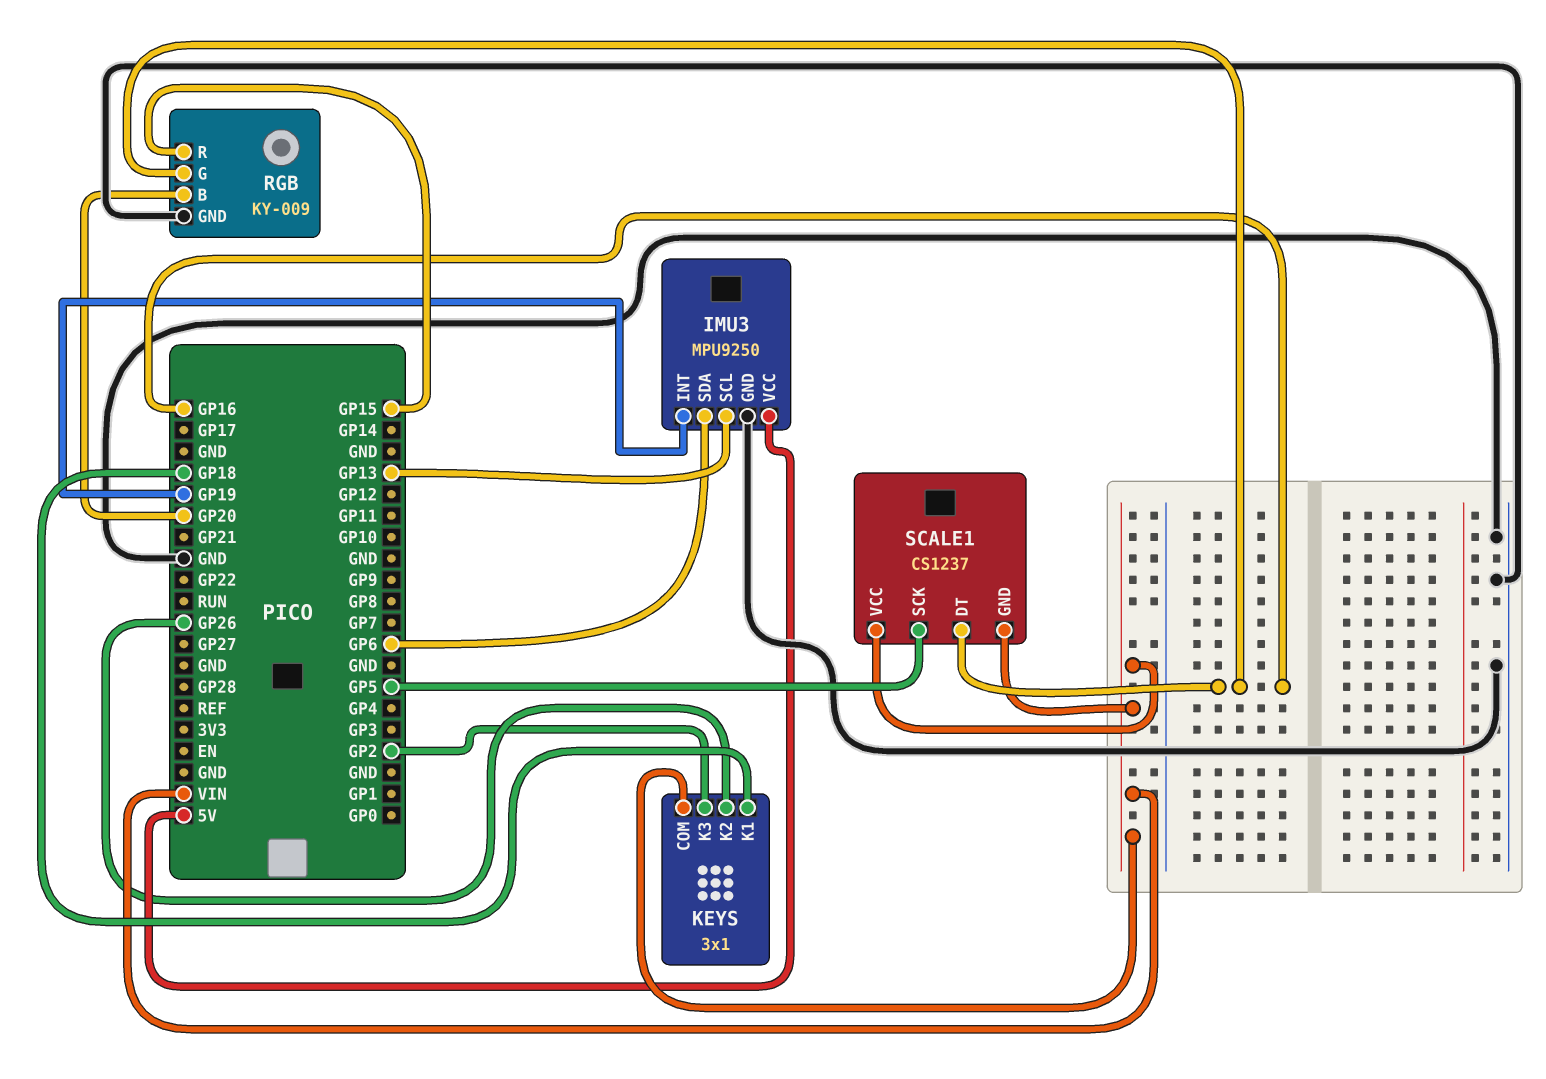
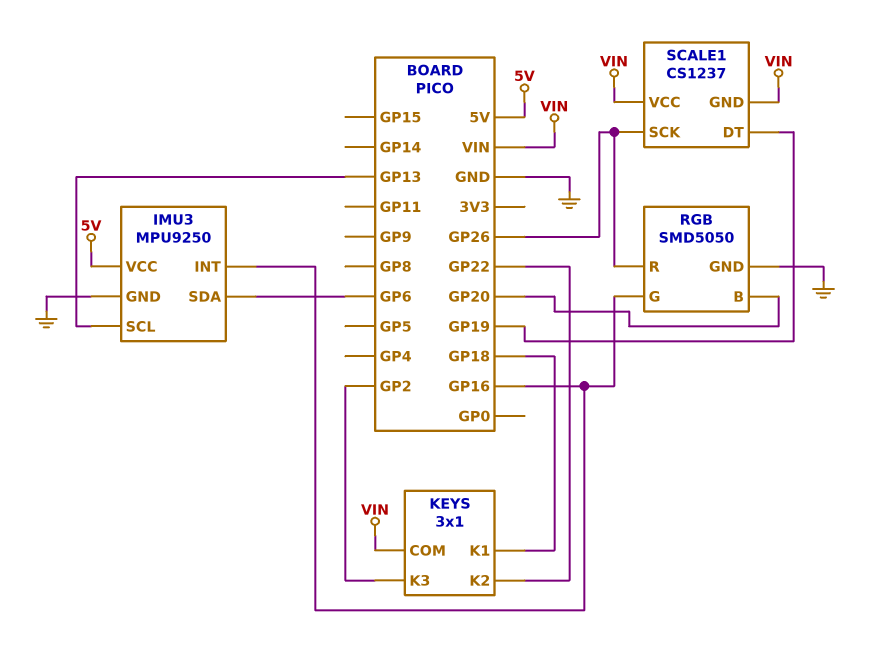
IMU3 pin INT: GP19 -> GP16
KEYS pin K2: GP26 -> GP22
RGB: KY-009 -> SMD5050
RGB pin R: GP15 -> GP26
SCALE1 pin DT: GP16 -> GP19
SCALE1 pin SCK: GP5 -> GP26

